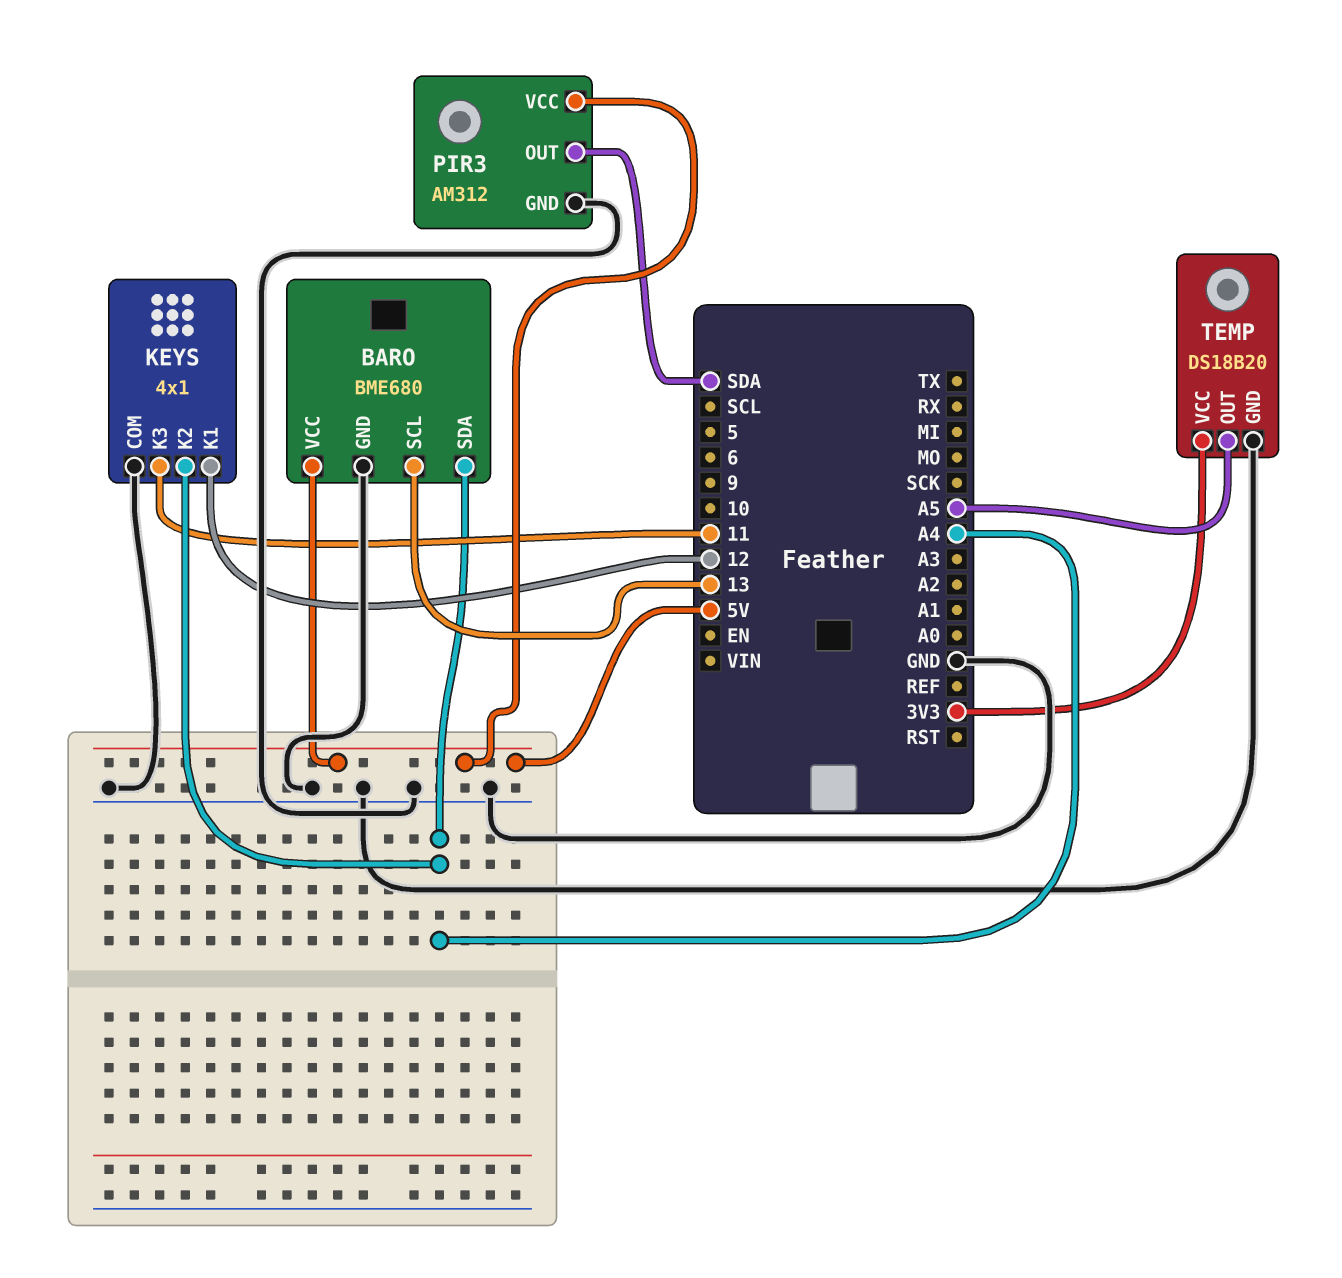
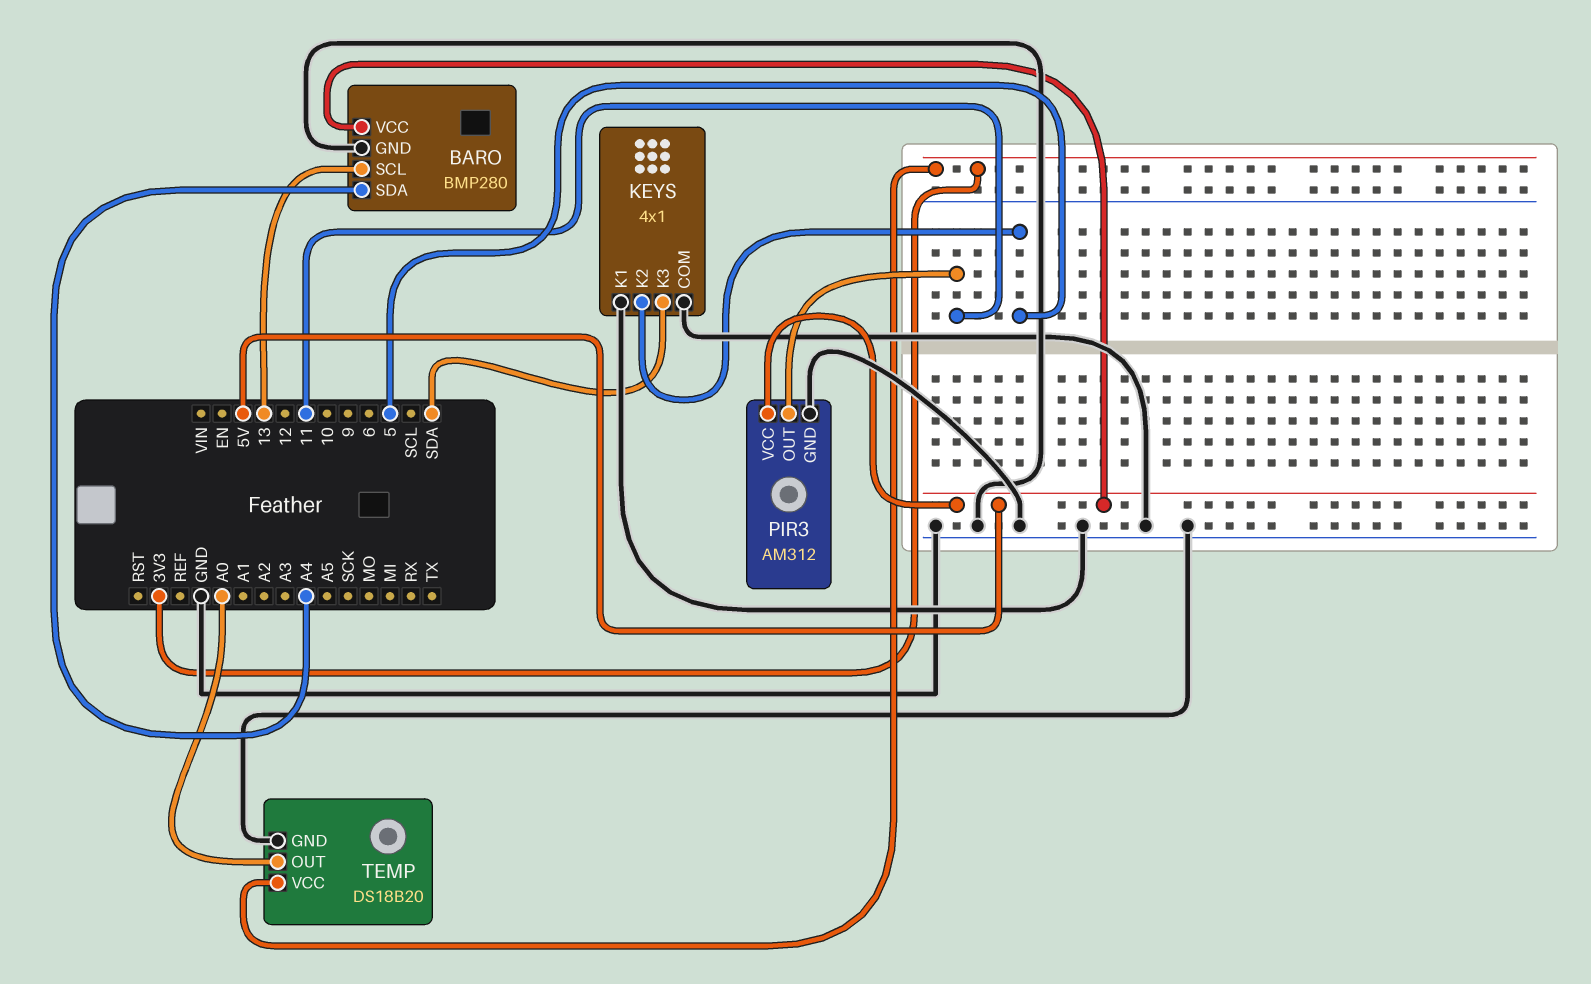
BARO: BME680 -> BMP280
KEYS pin K1: 12 -> GND
KEYS pin K2: A4 -> 5
KEYS pin K3: 11 -> SDA
PIR3 pin OUT: SDA -> 11
TEMP pin OUT: A5 -> A0

